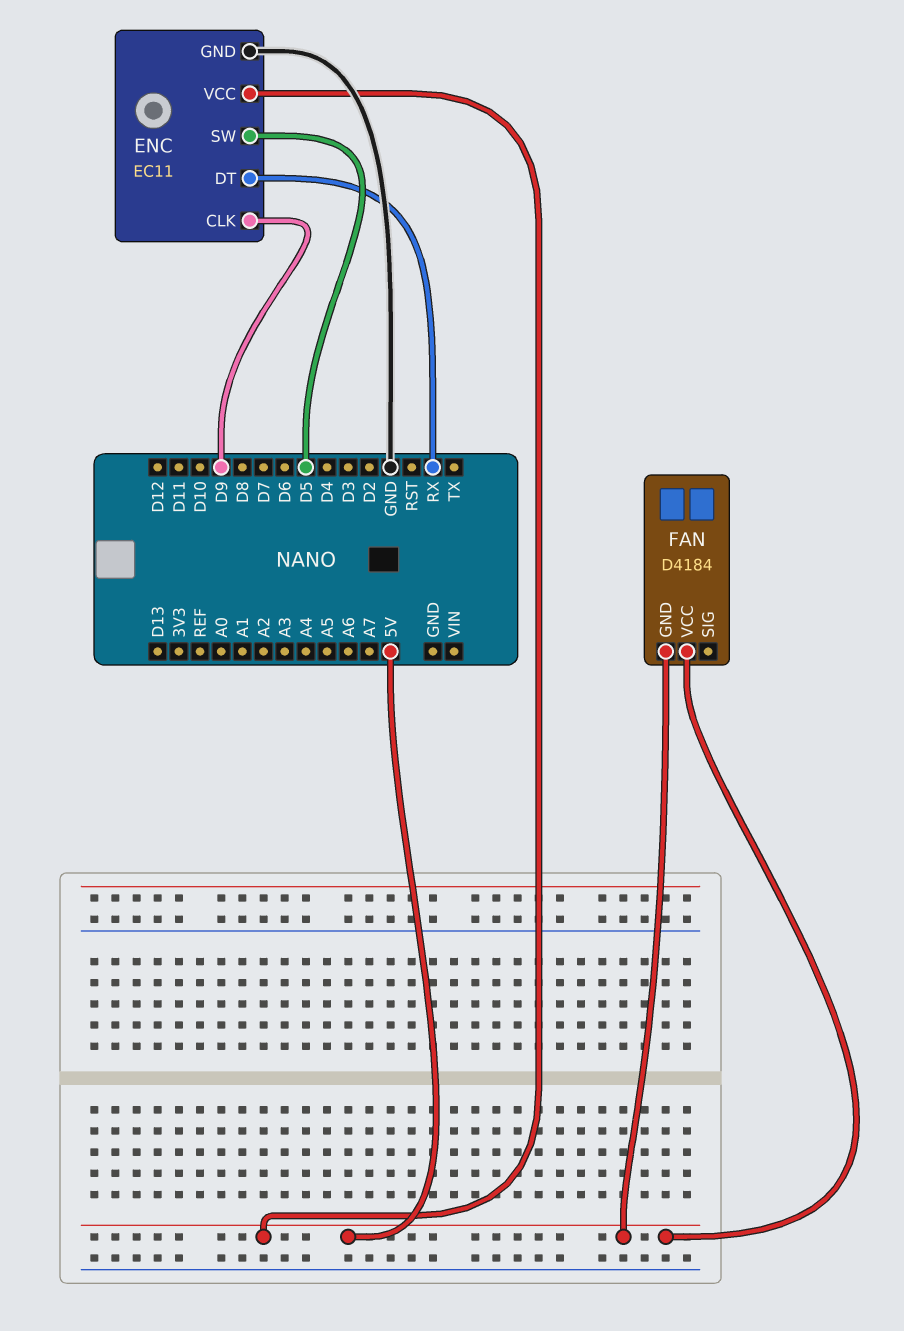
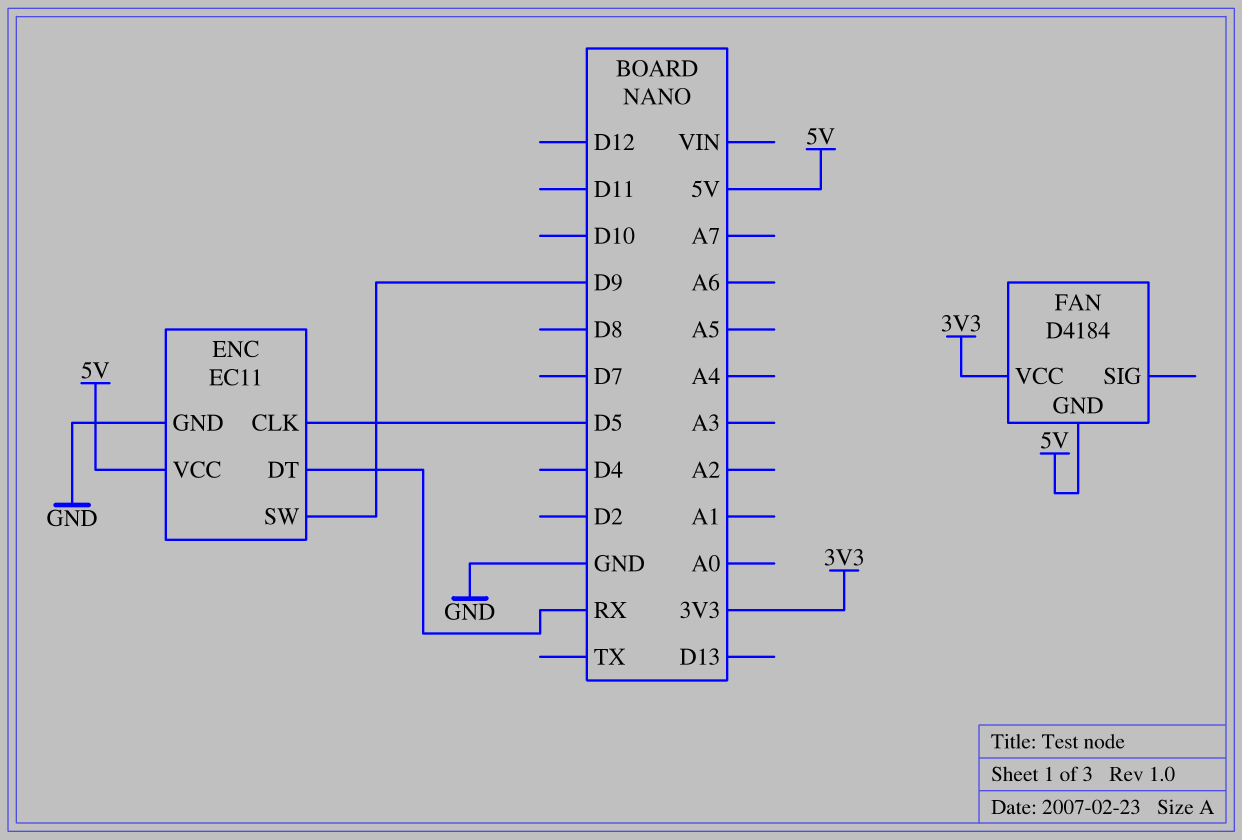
ENC pin CLK: D9 -> D5
ENC pin SW: D5 -> D9
FAN pin VCC: 5V -> 3V3

